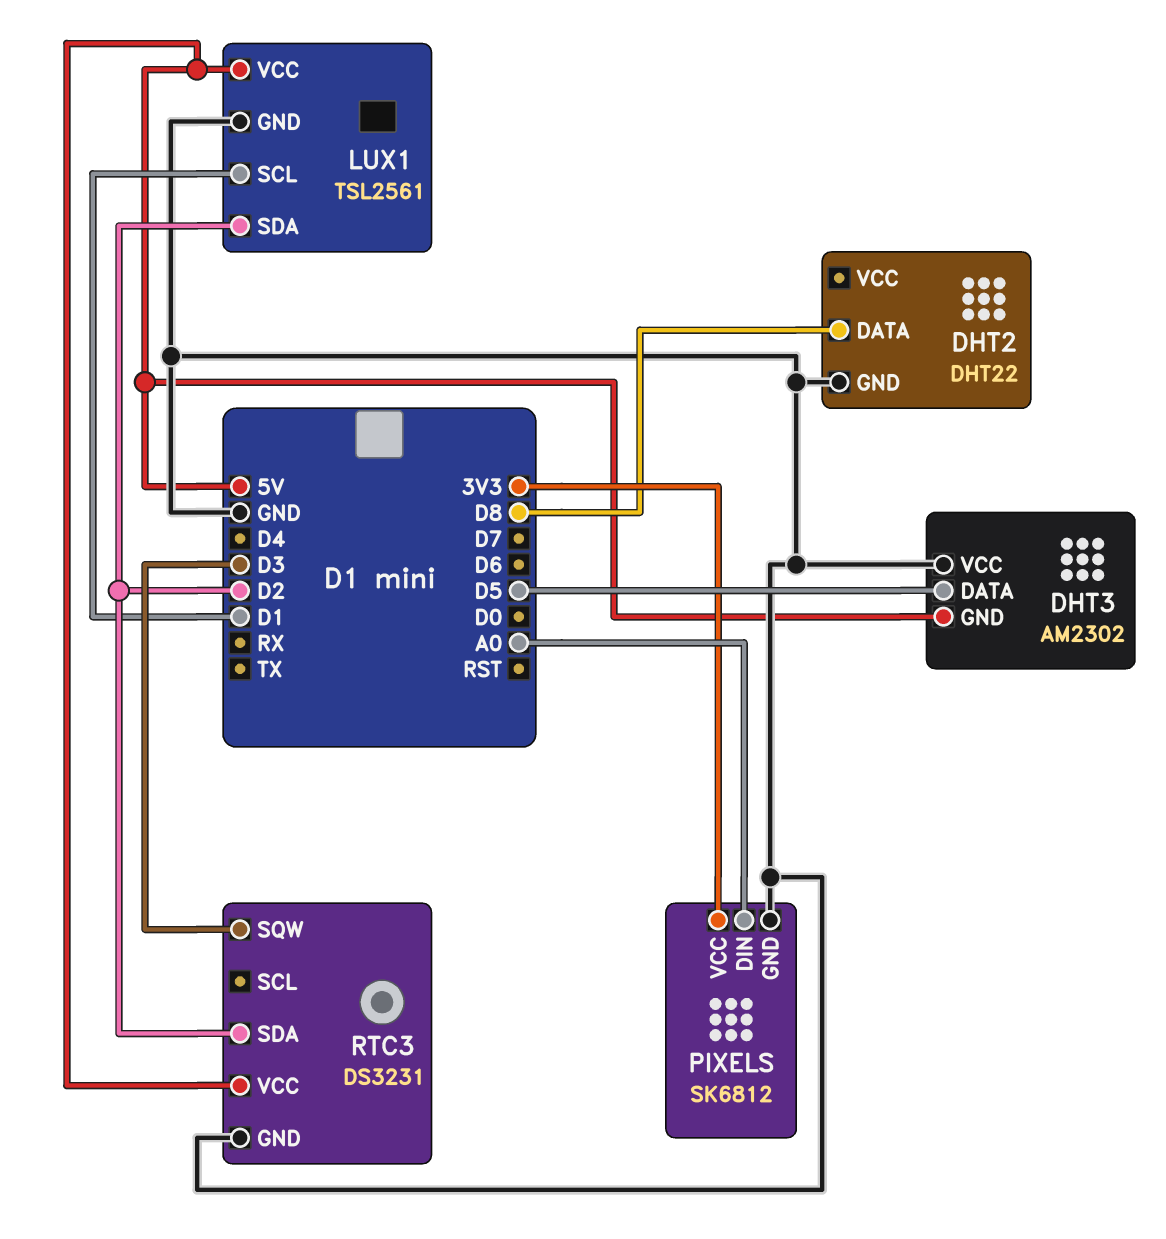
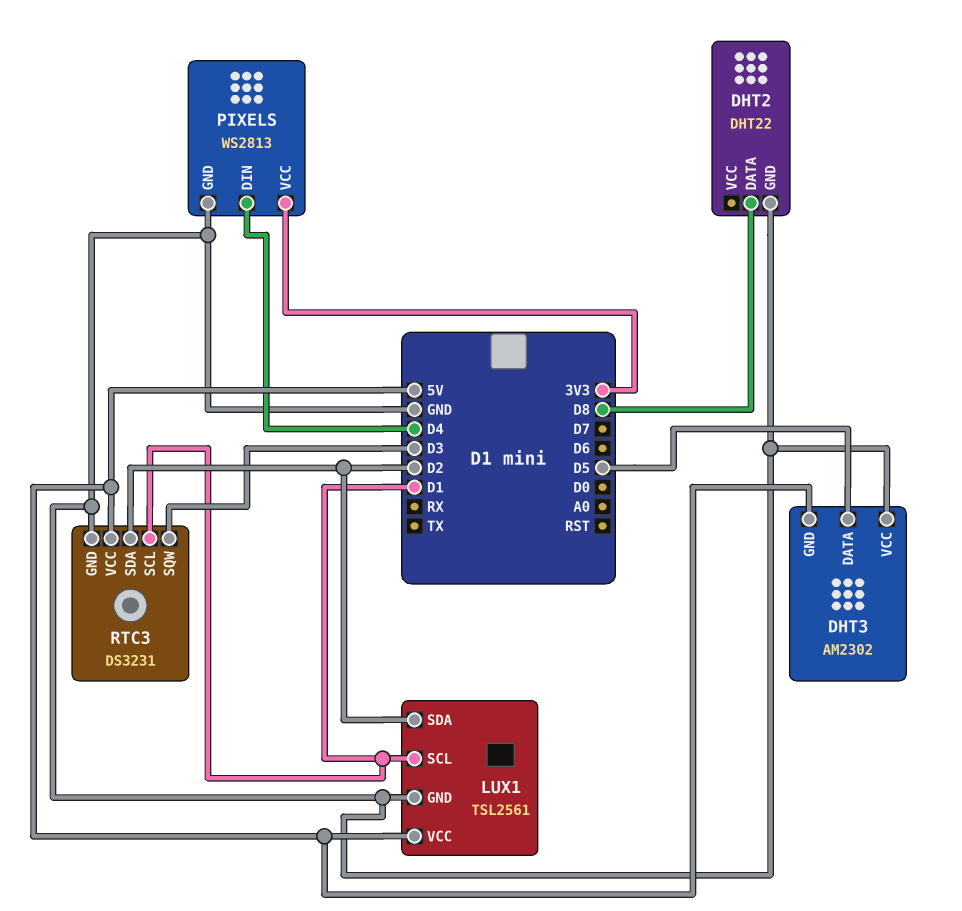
PIXELS: SK6812 -> WS2813
PIXELS pin DIN: A0 -> D4
RTC3 pin SCL: none -> D1

